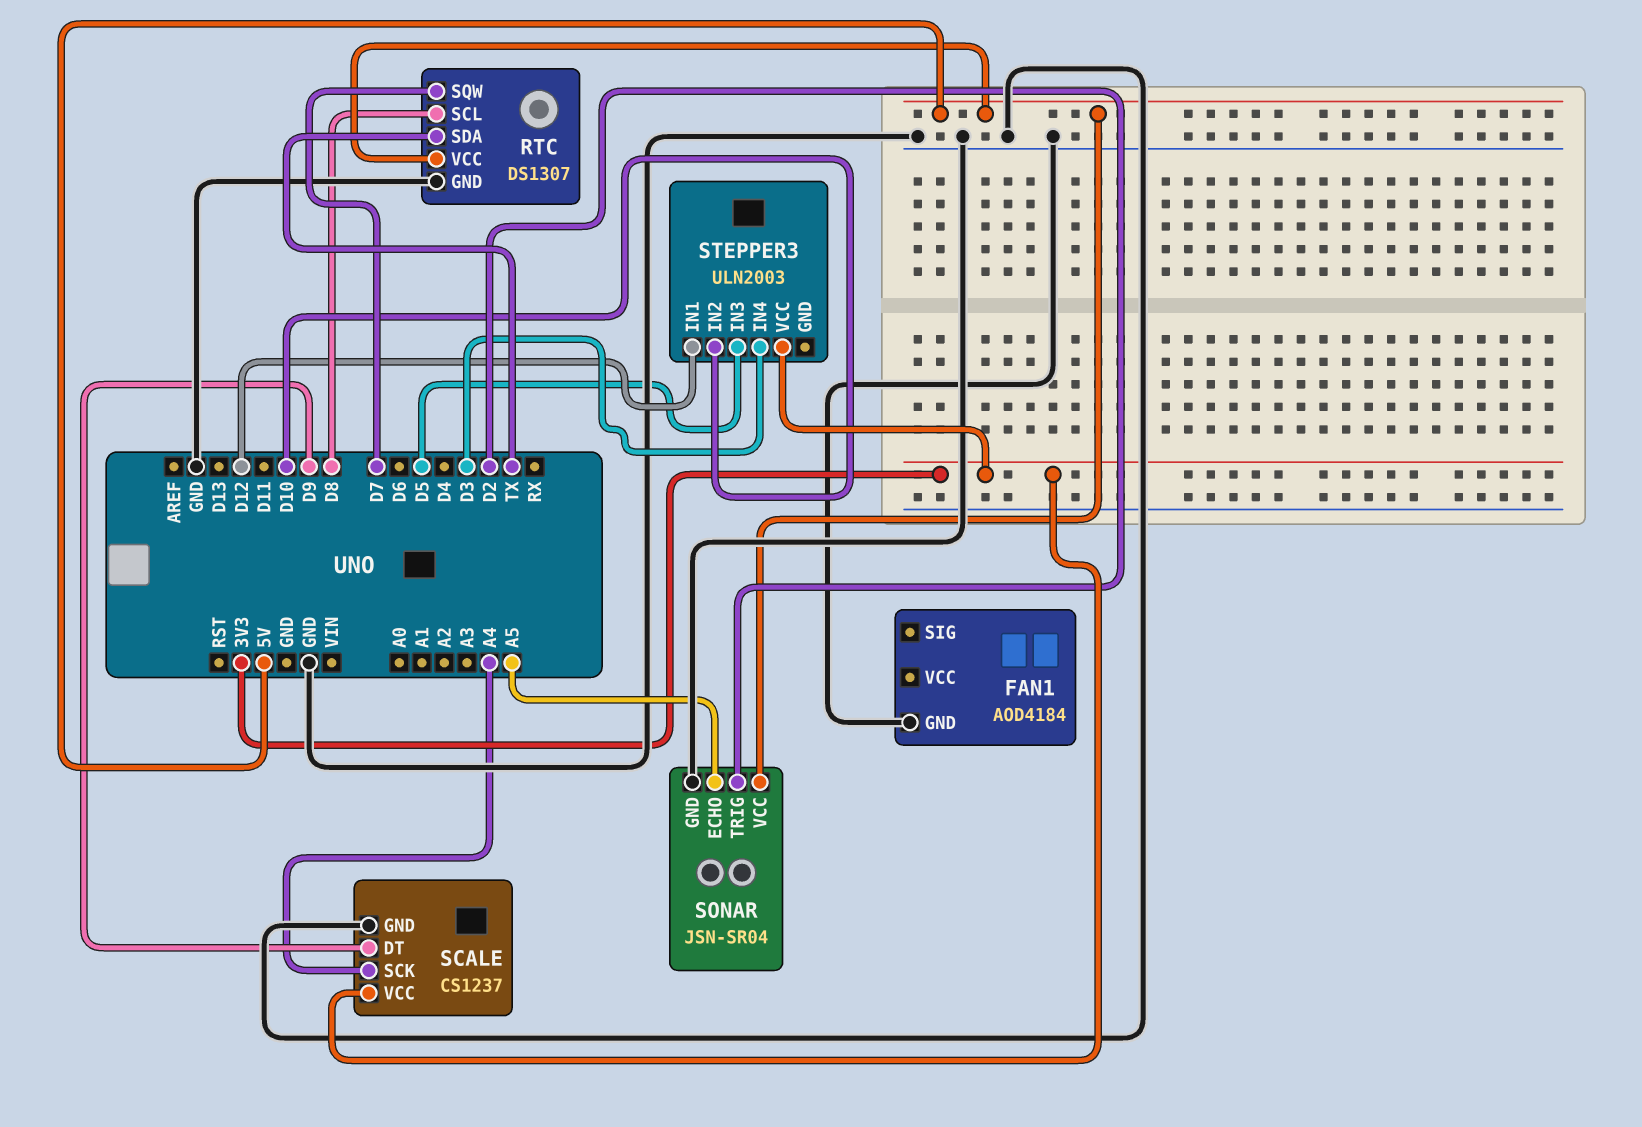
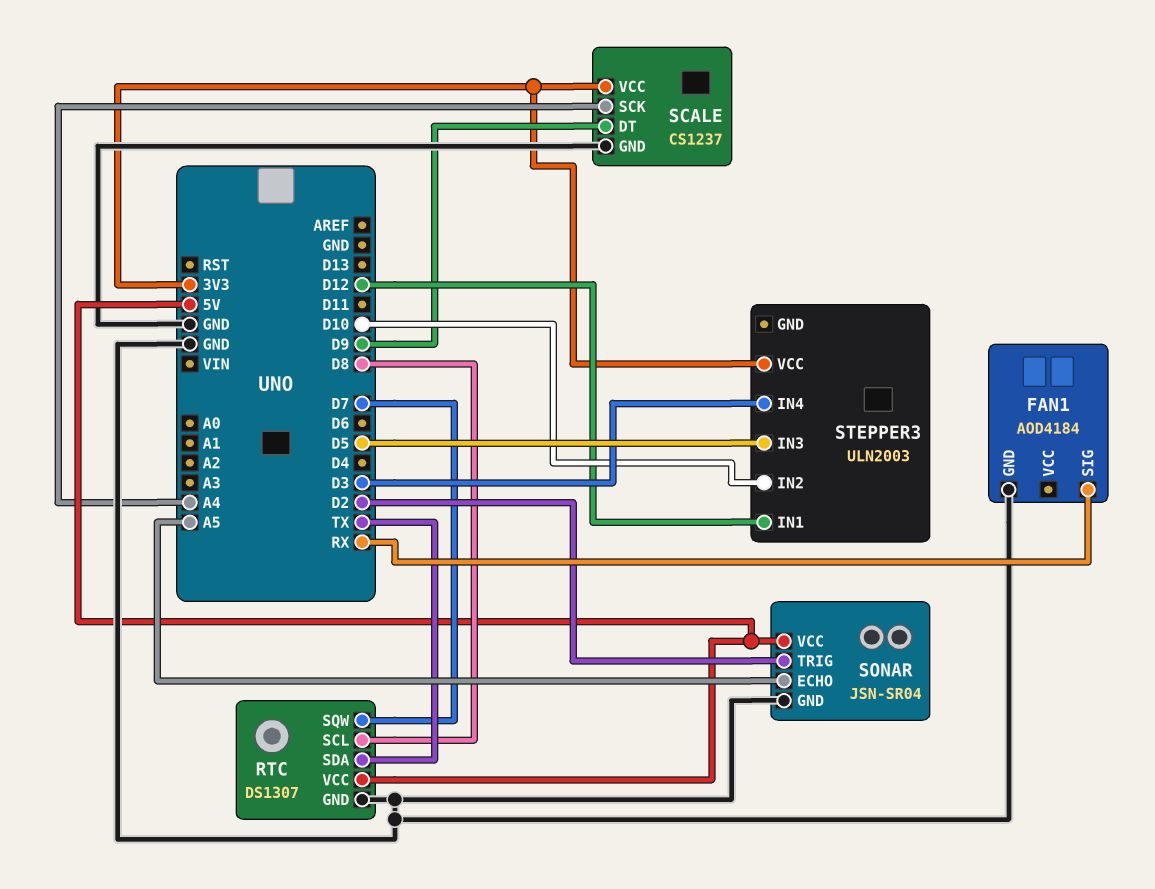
FAN1 pin SIG: none -> RX

